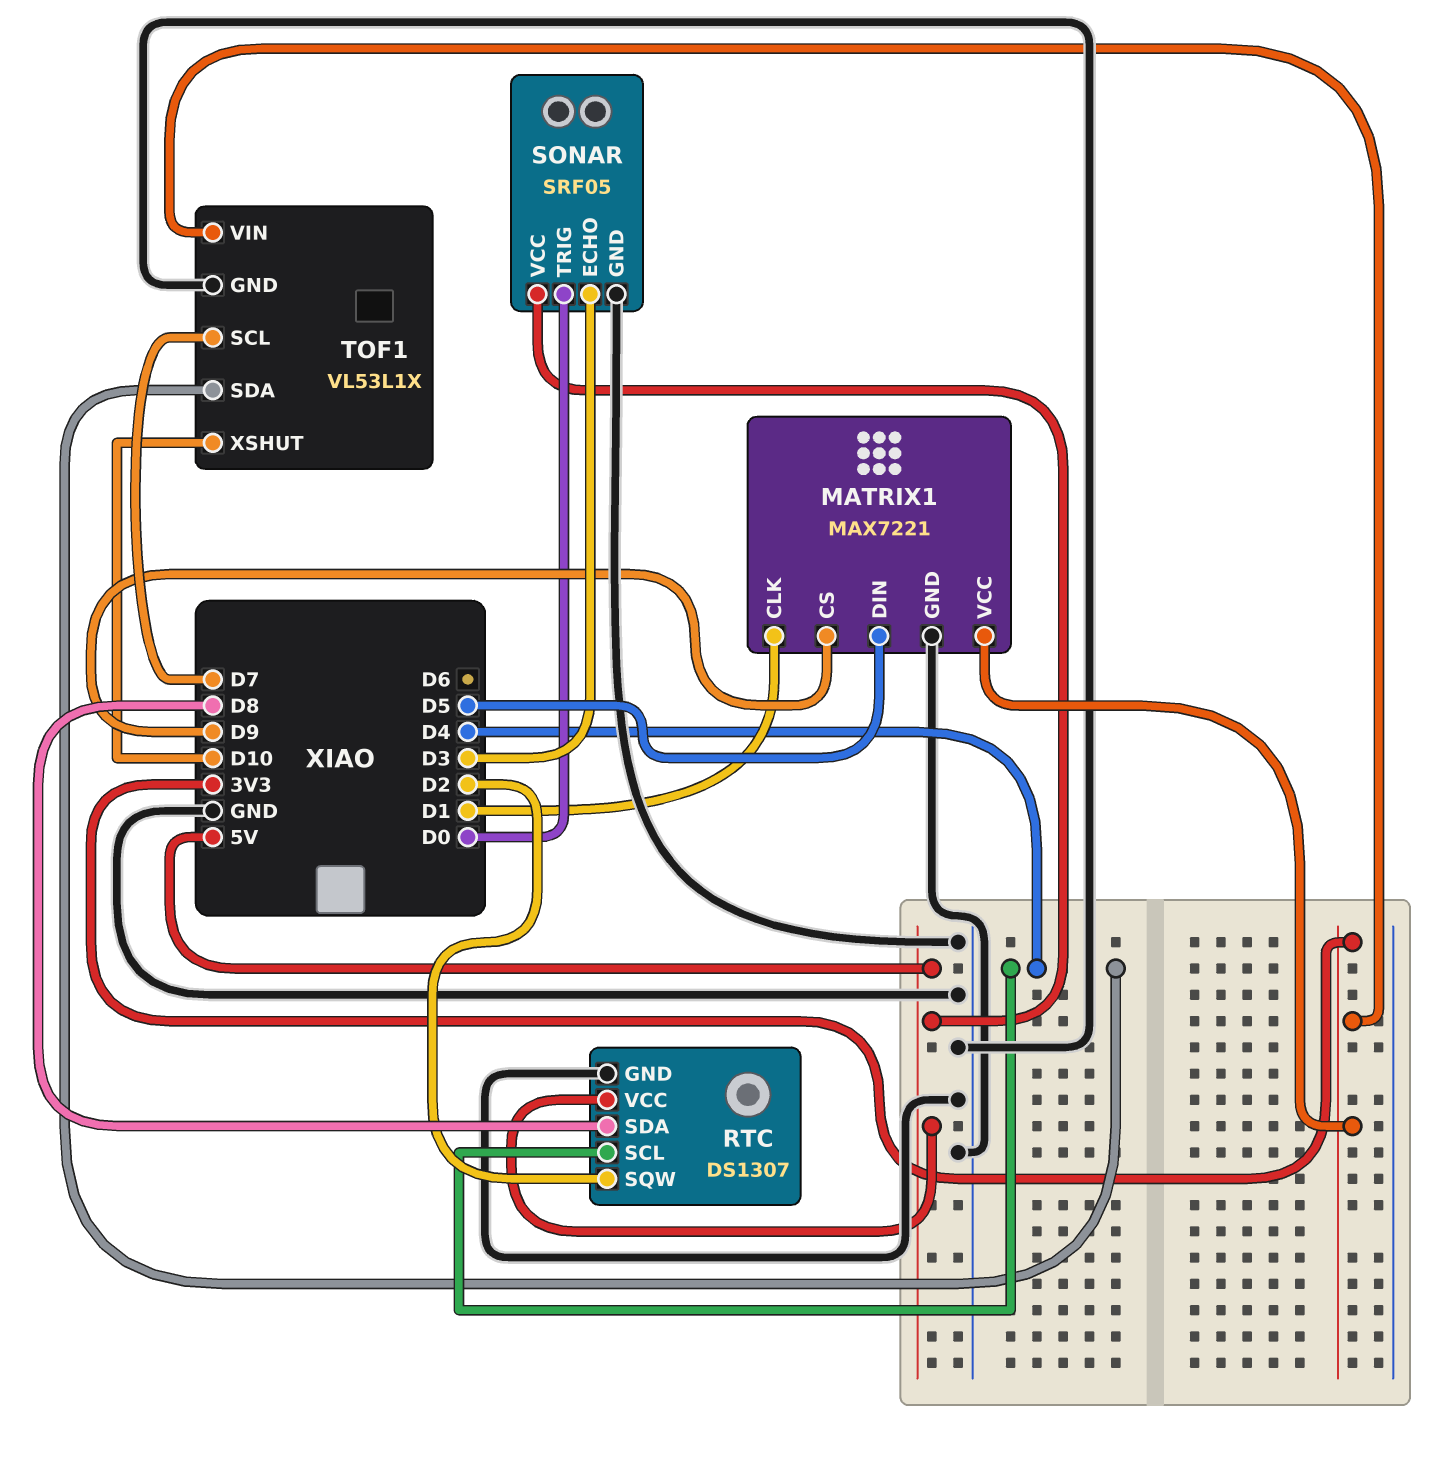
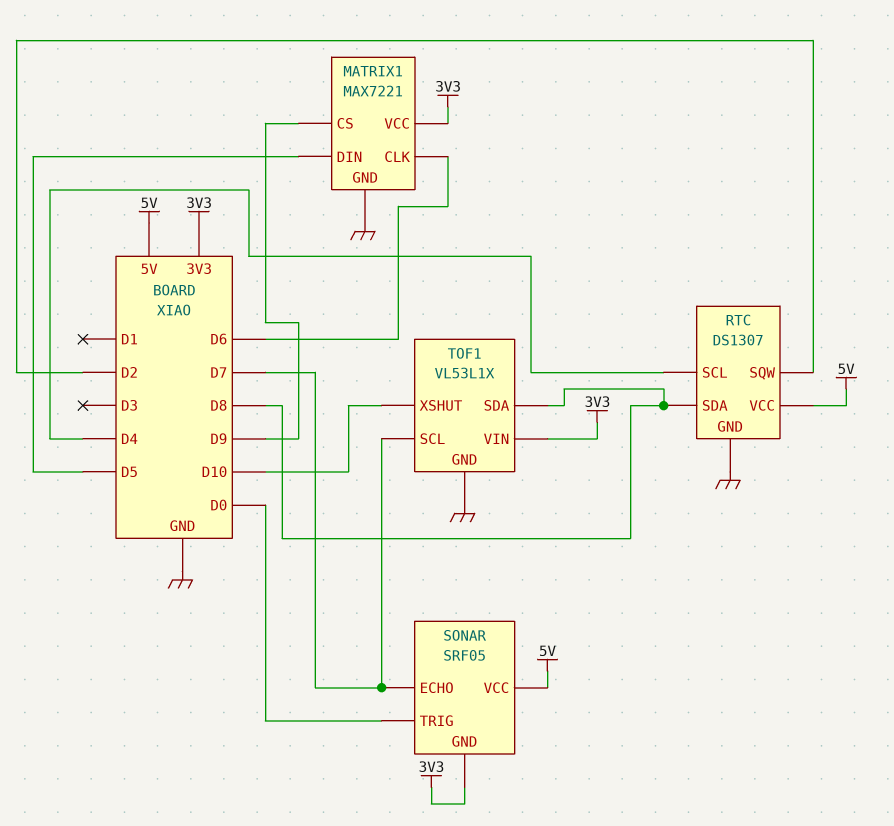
MATRIX1 pin CLK: D1 -> D6
SONAR pin ECHO: D3 -> D7
SONAR pin GND: GND -> 3V3
TOF1 pin SDA: D4 -> D8

